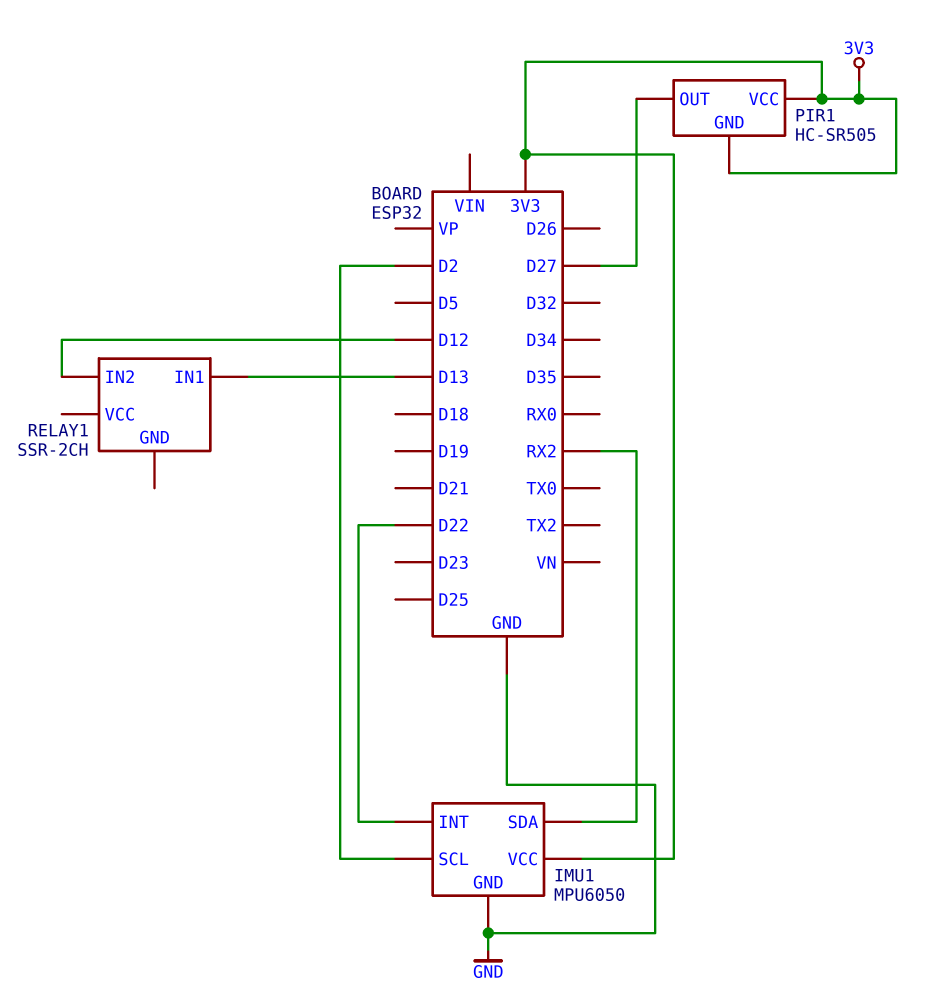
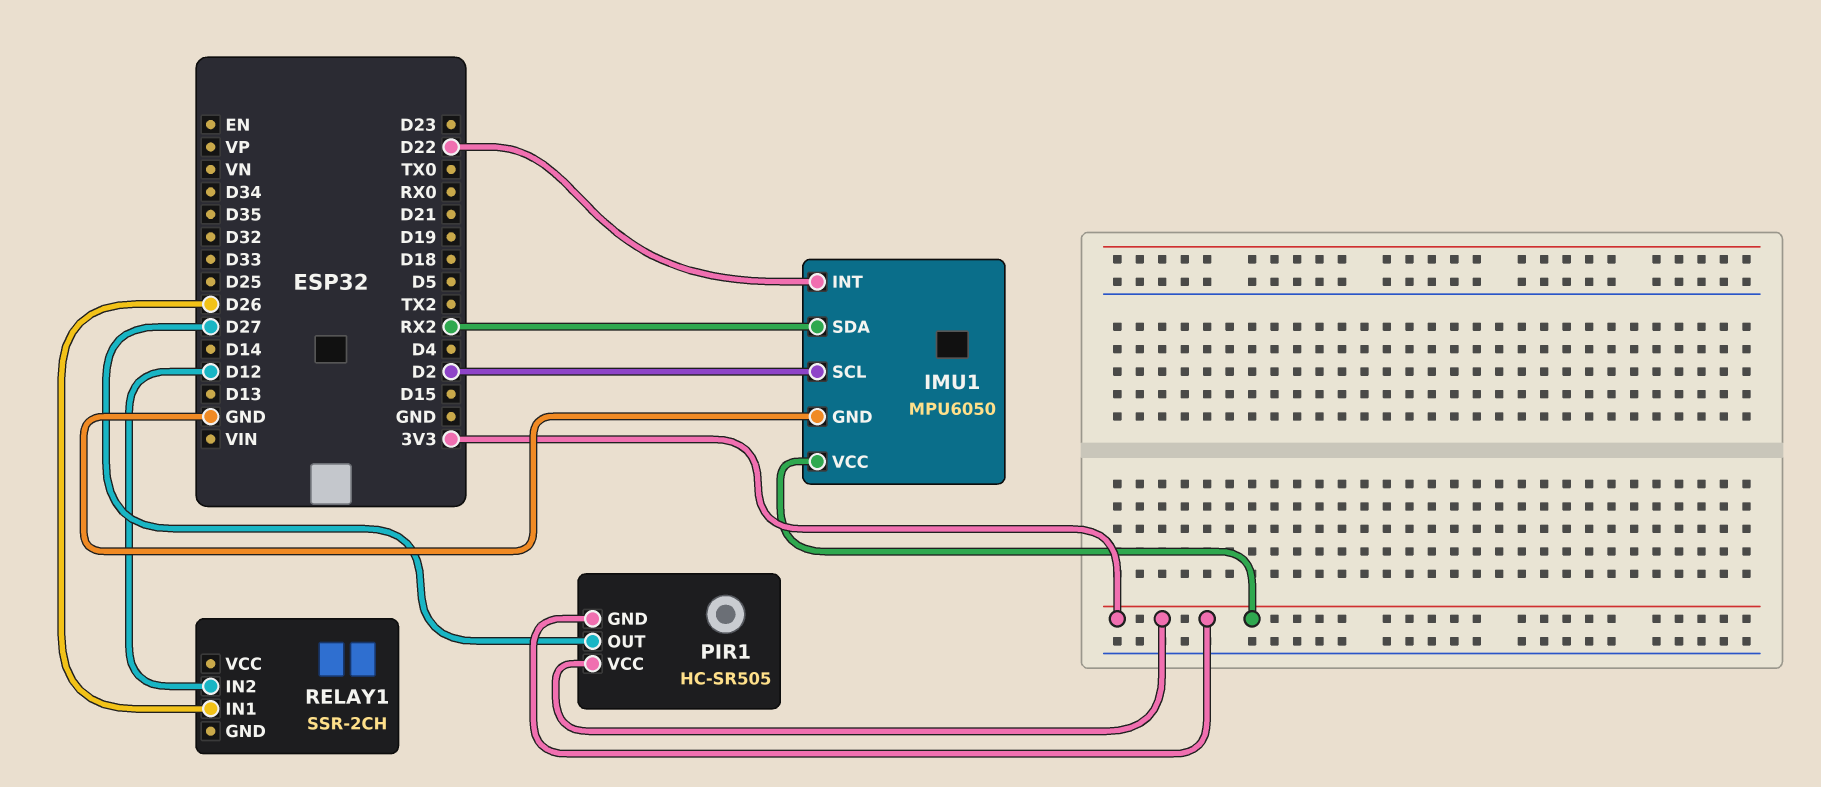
RELAY1 pin IN1: D13 -> D26

